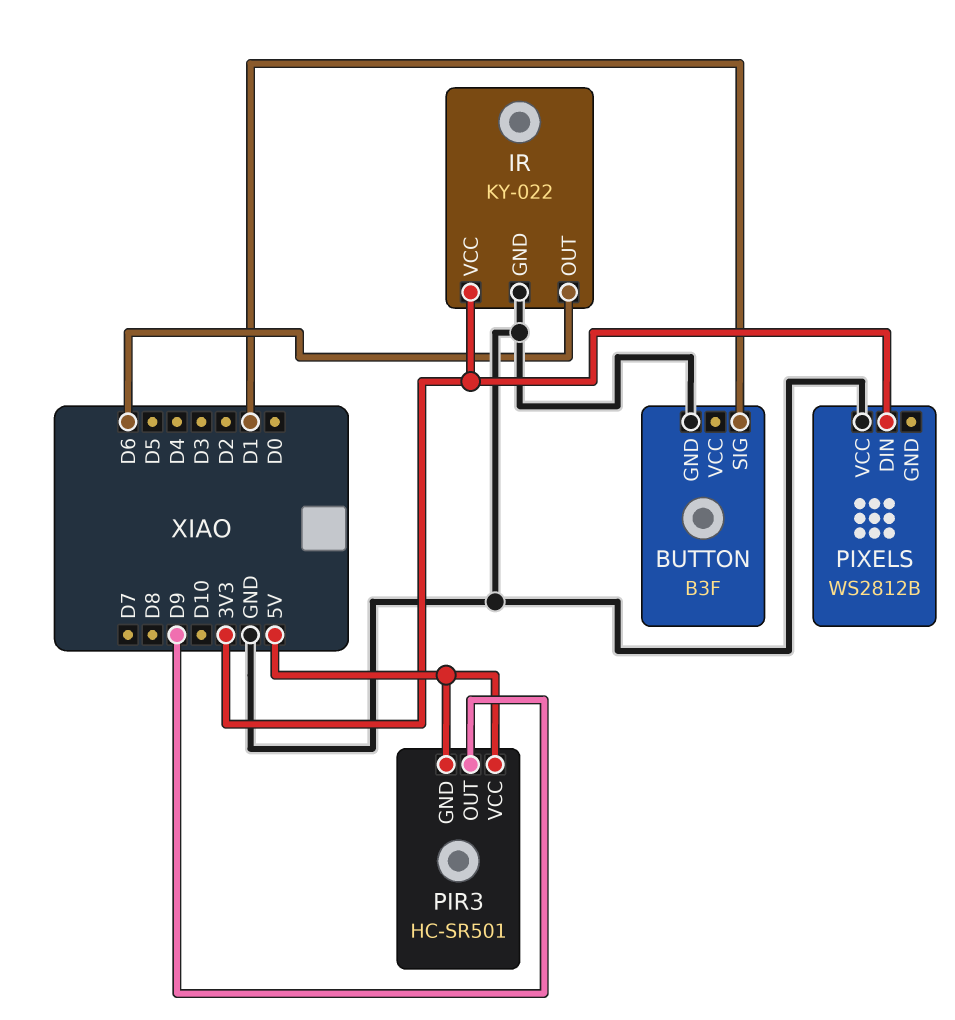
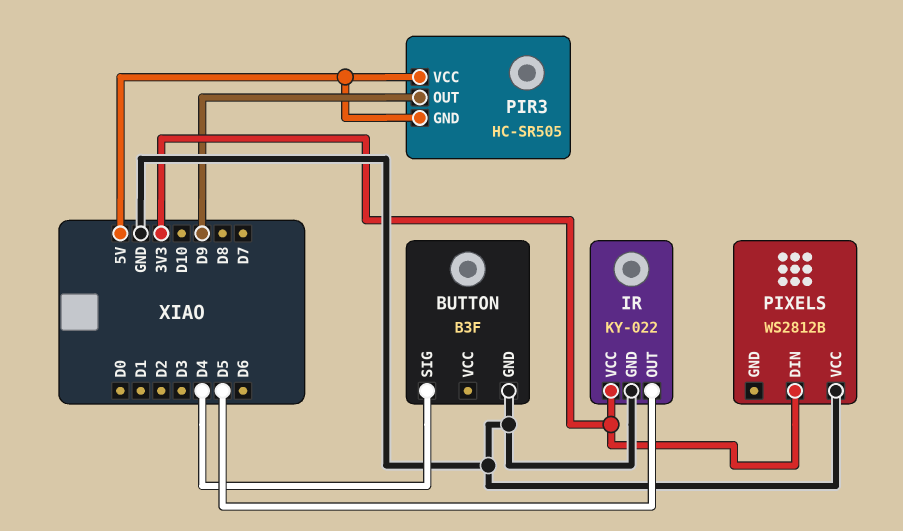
BUTTON pin SIG: D1 -> D4
IR pin OUT: D6 -> D5
PIR3: HC-SR501 -> HC-SR505

